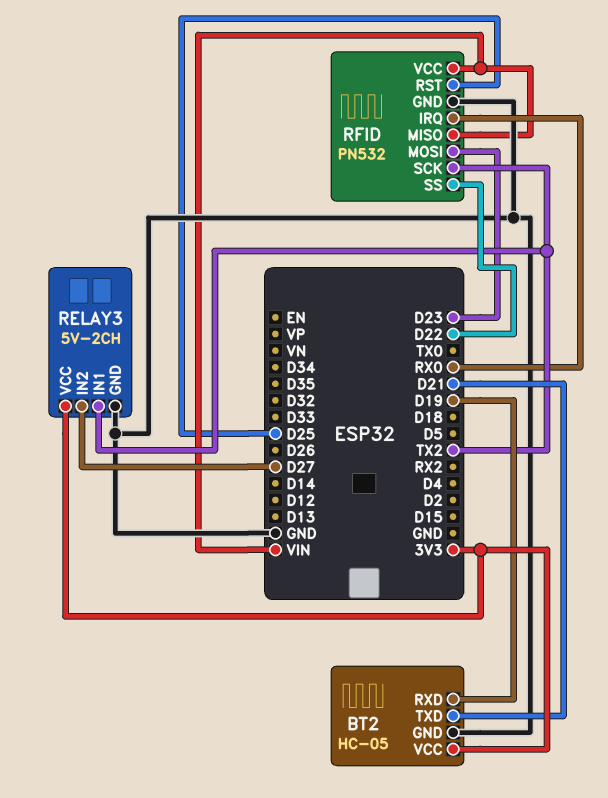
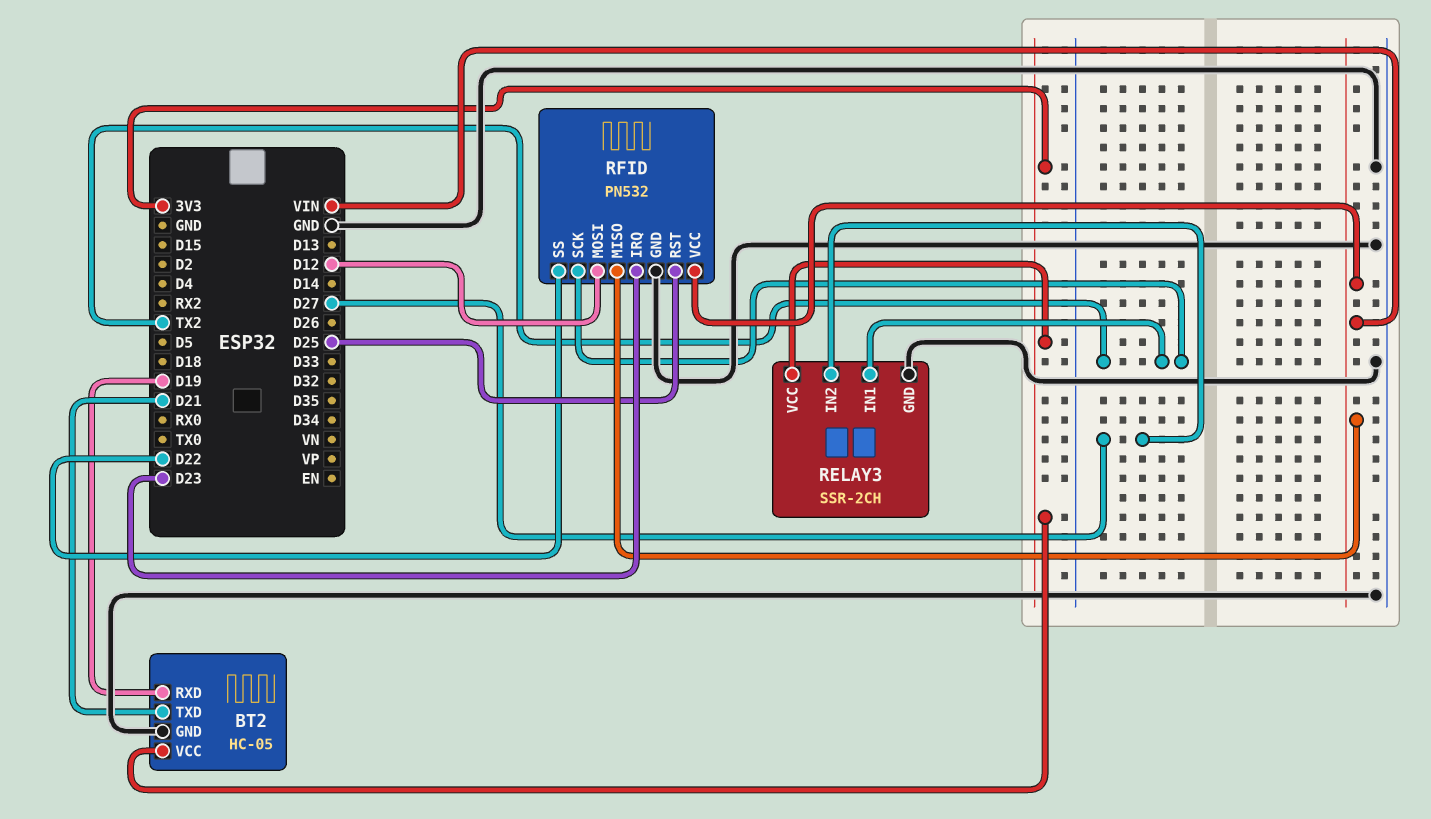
RELAY3: 5V-2CH -> SSR-2CH
RFID pin IRQ: RX0 -> D23
RFID pin MOSI: D23 -> D12

